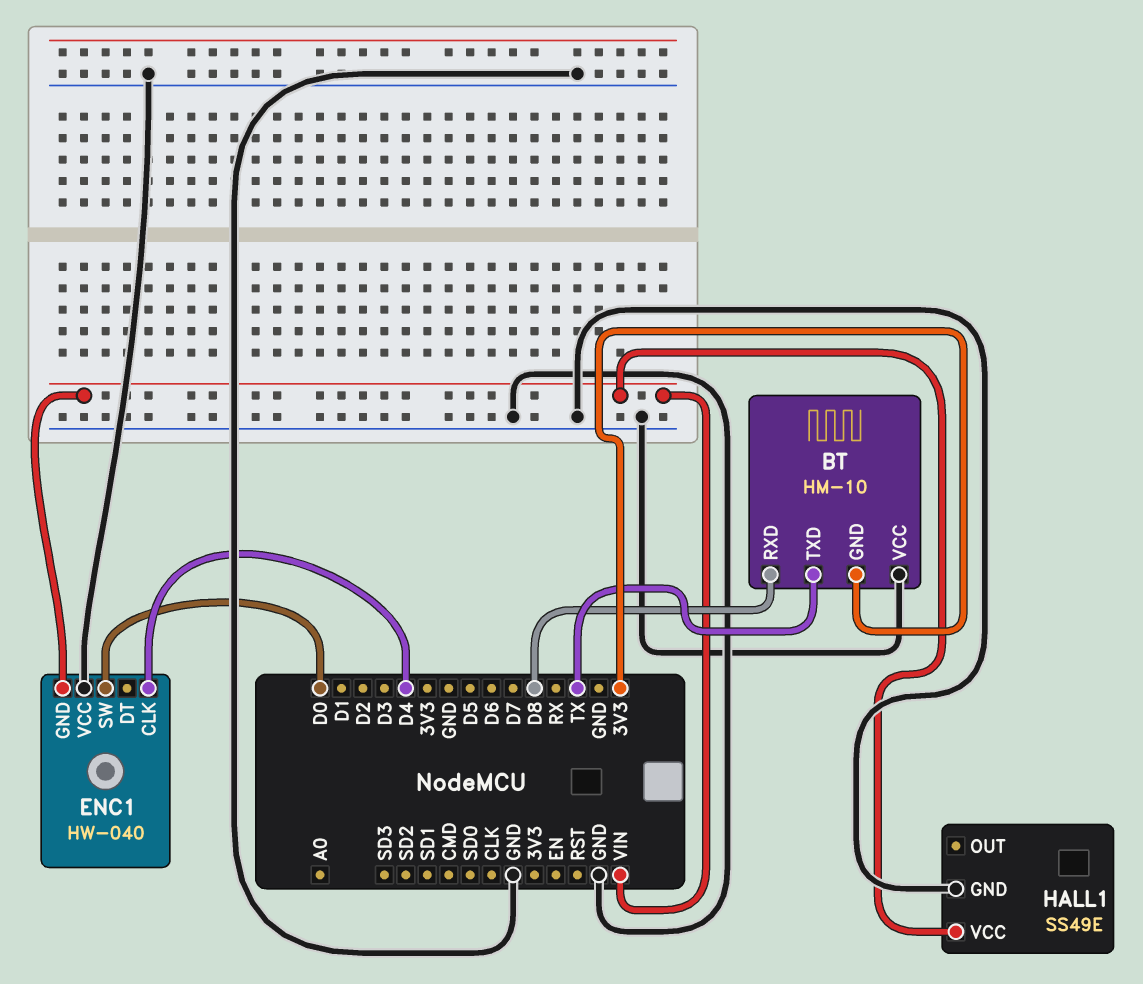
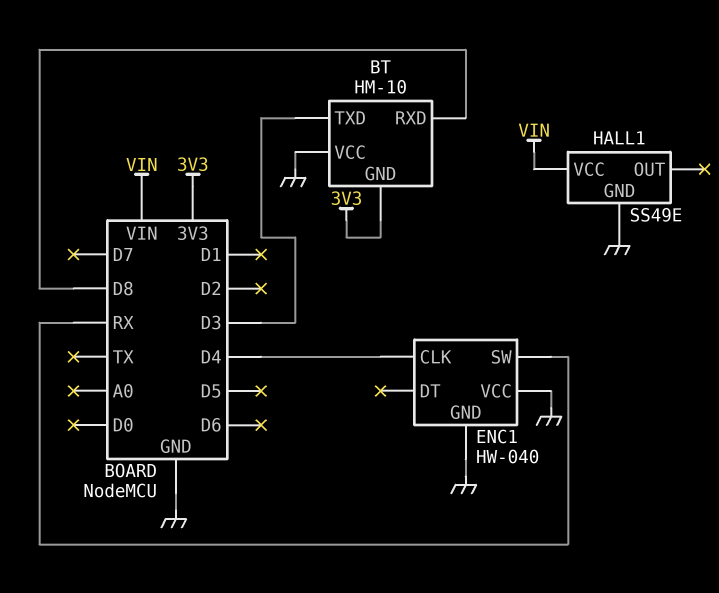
BT pin TXD: TX -> D3
ENC1 pin GND: VIN -> GND
ENC1 pin SW: D0 -> RX

